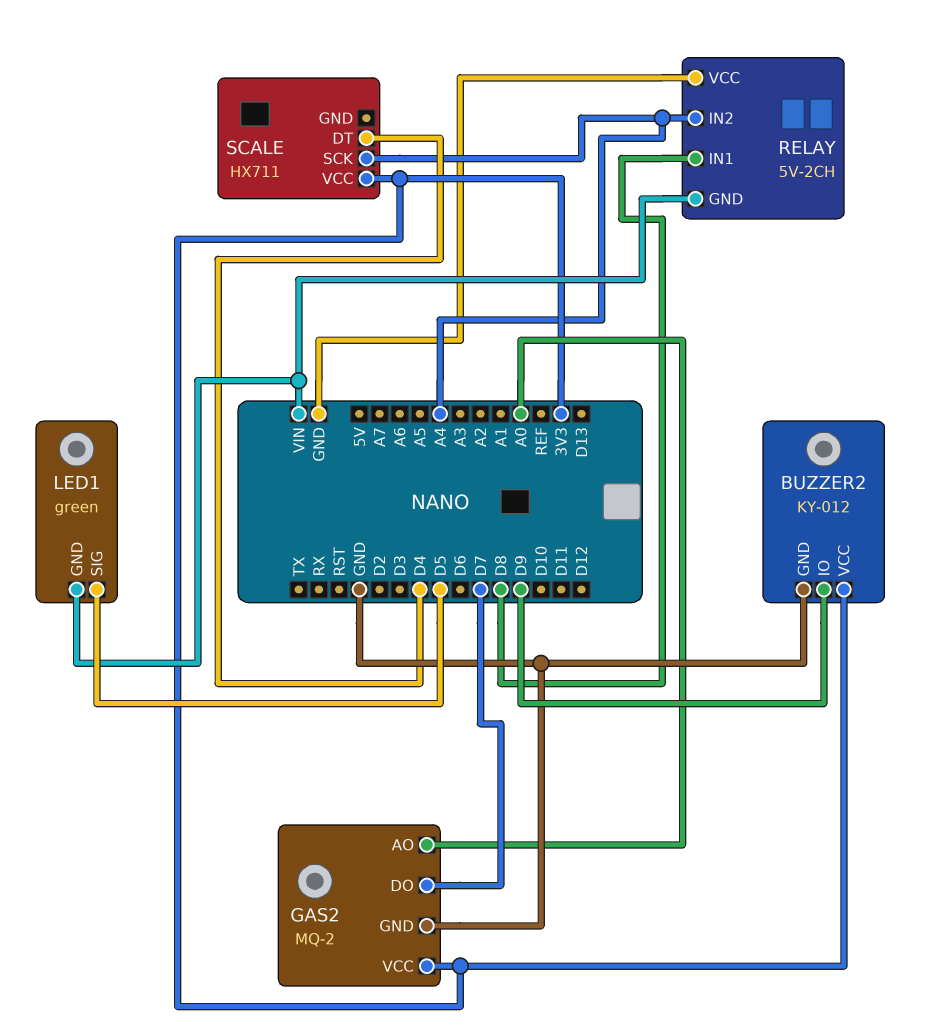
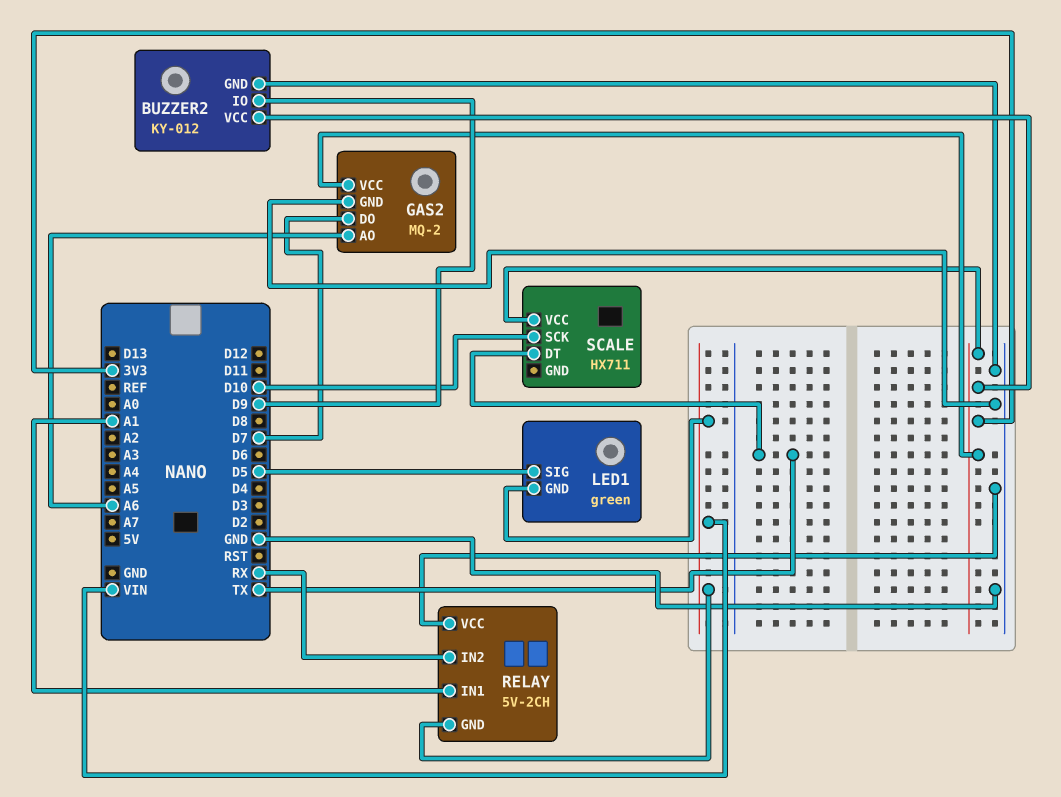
GAS2 pin AO: A0 -> A6
RELAY pin IN1: D8 -> A1
RELAY pin IN2: A4 -> RX
SCALE pin DT: D4 -> TX
SCALE pin SCK: A4 -> D10

